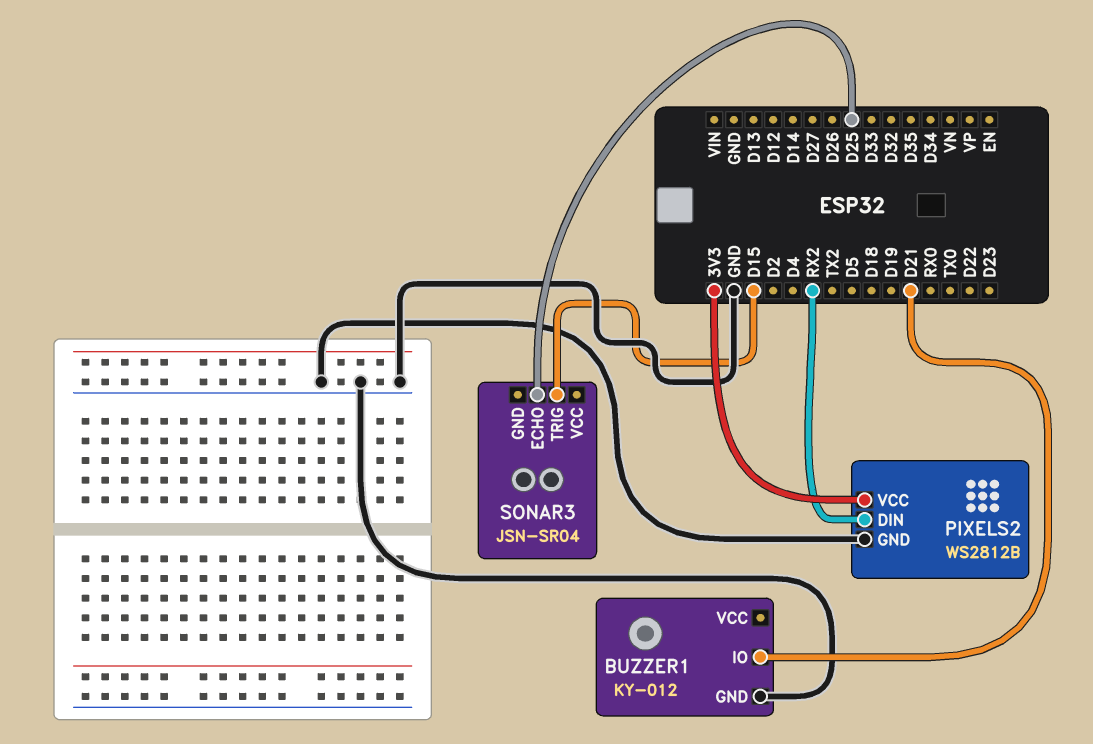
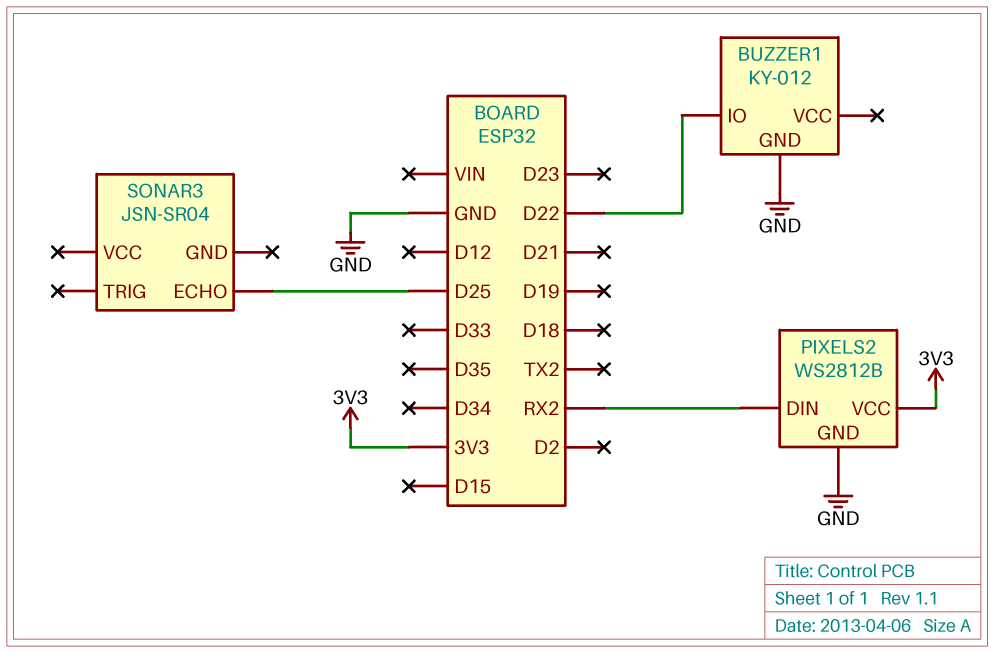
BUZZER1 pin IO: D21 -> D22
SONAR3 pin TRIG: D15 -> none

